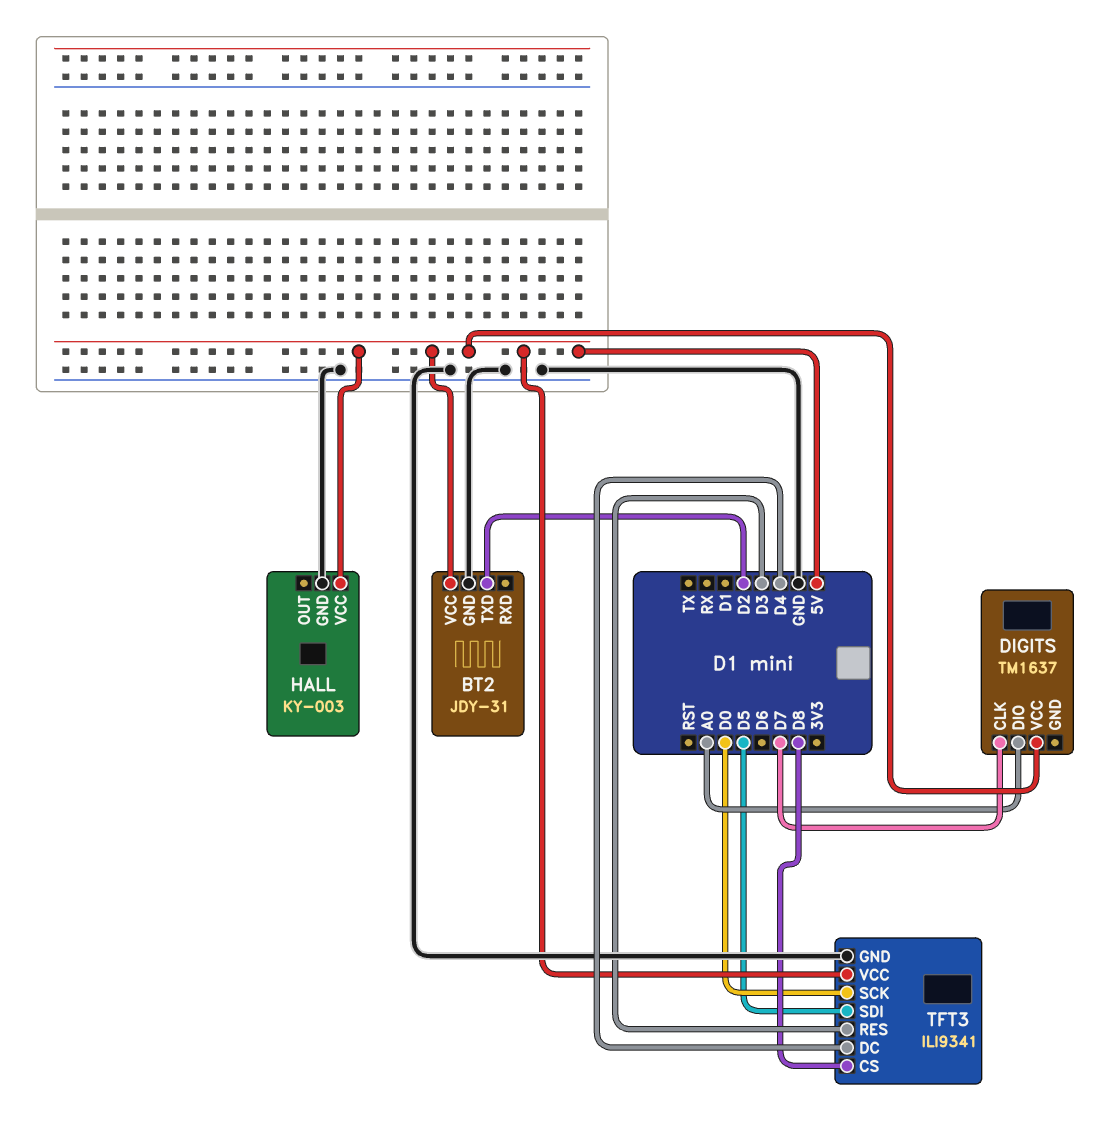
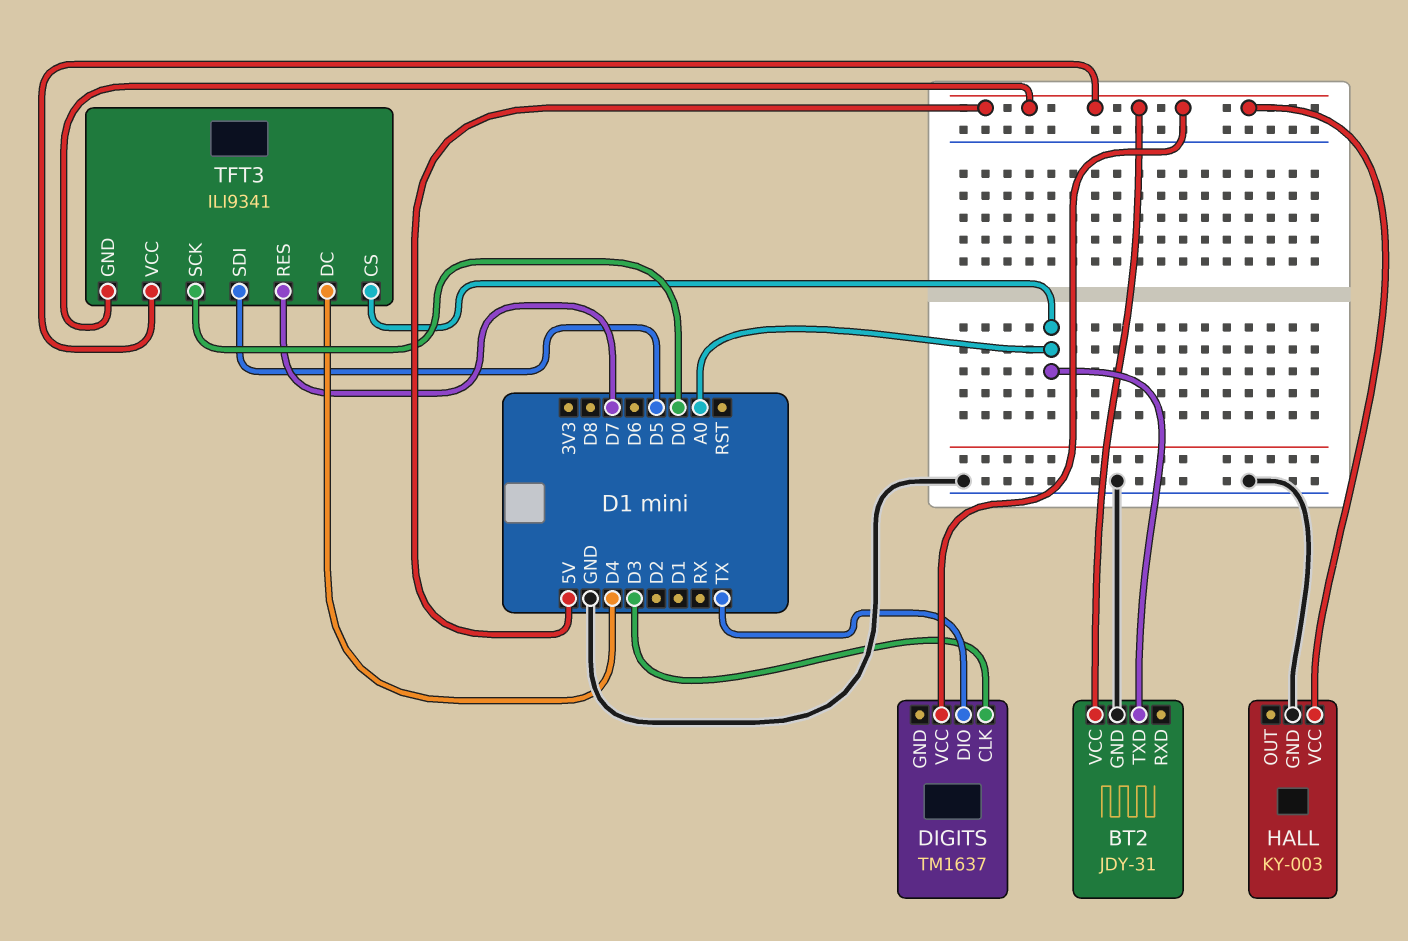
BT2 pin TXD: D2 -> A0
DIGITS pin CLK: D7 -> D3
DIGITS pin DIO: A0 -> TX
TFT3 pin CS: D8 -> A0
TFT3 pin GND: GND -> 5V
TFT3 pin RES: D3 -> D7

